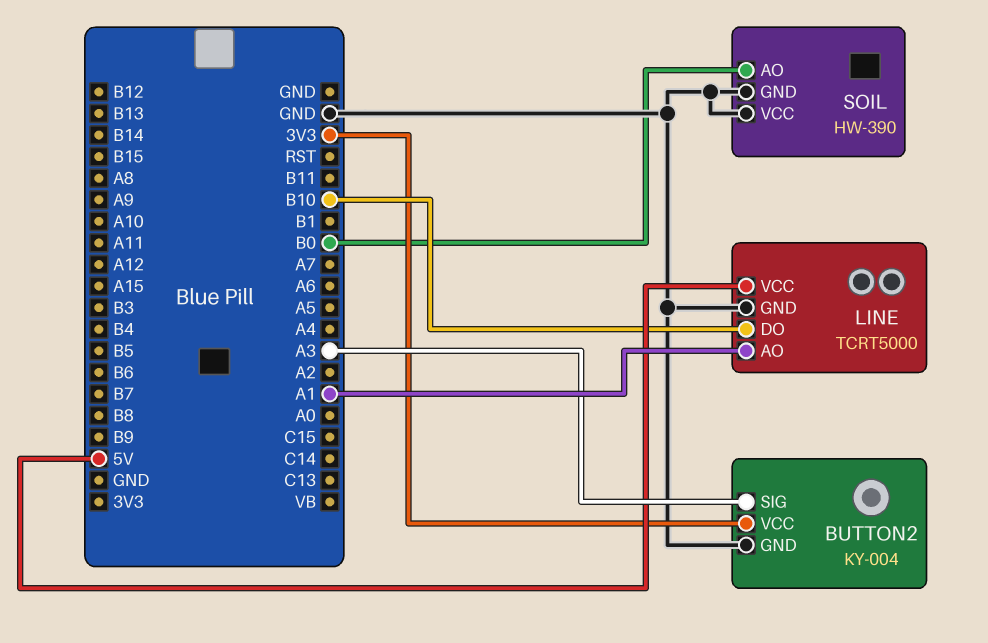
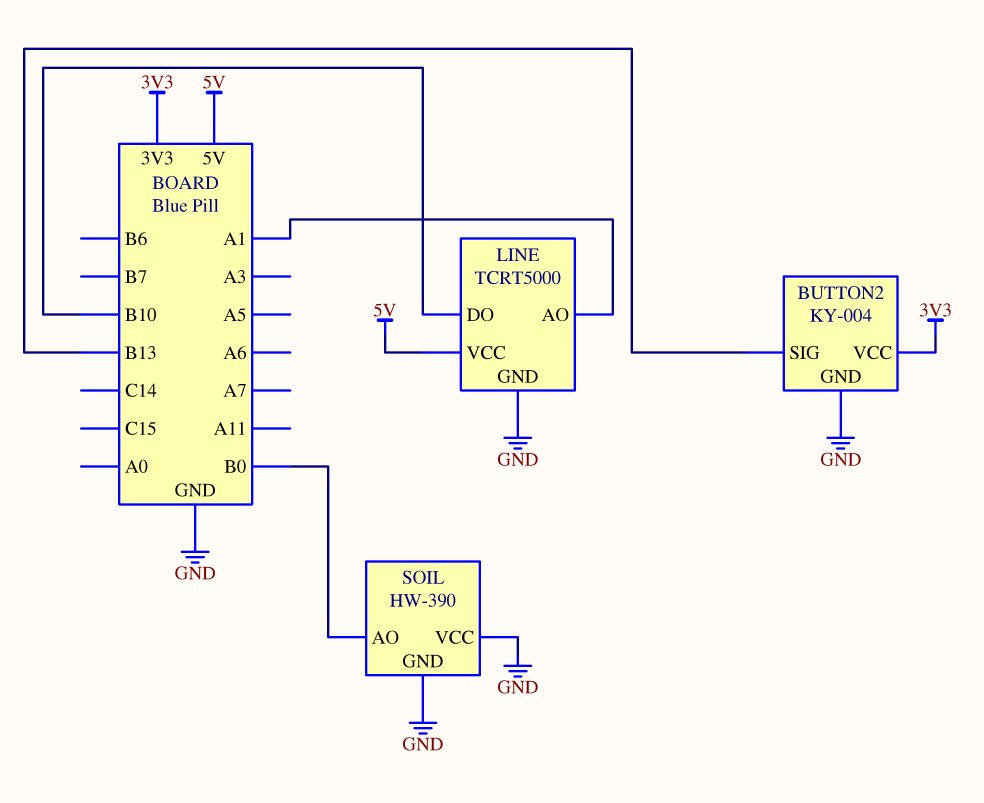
BUTTON2 pin SIG: A3 -> B13

